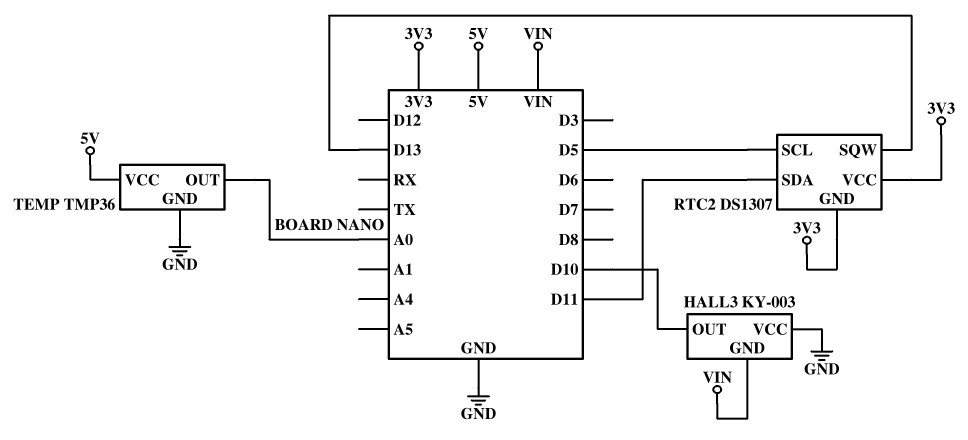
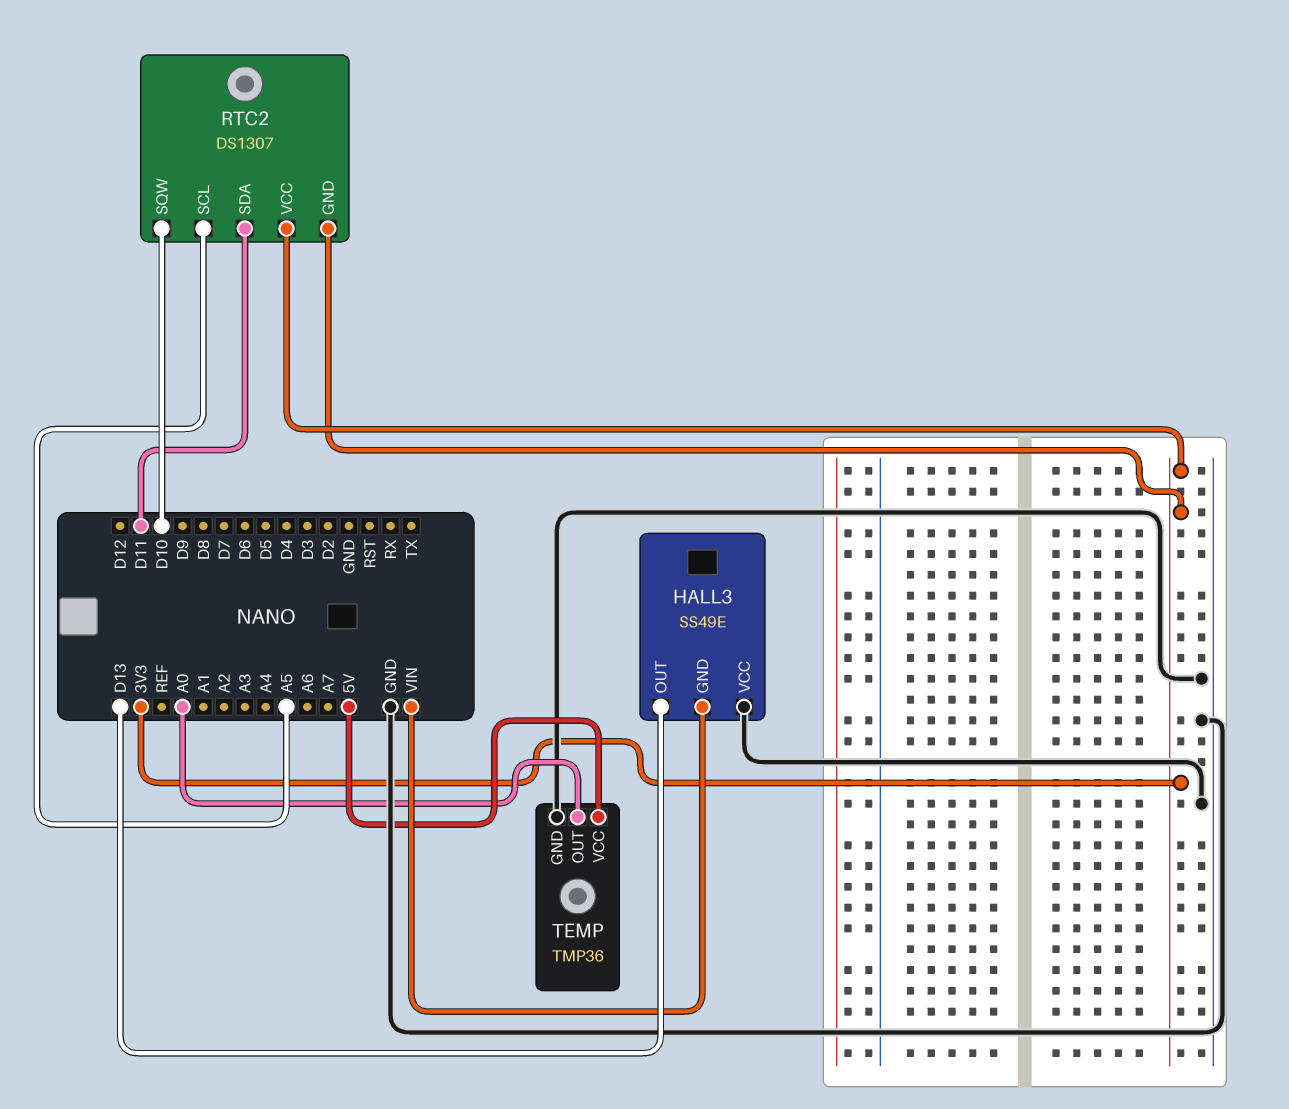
HALL3: KY-003 -> SS49E
HALL3 pin OUT: D10 -> D13
RTC2 pin SCL: D5 -> A5
RTC2 pin SQW: D13 -> D10

